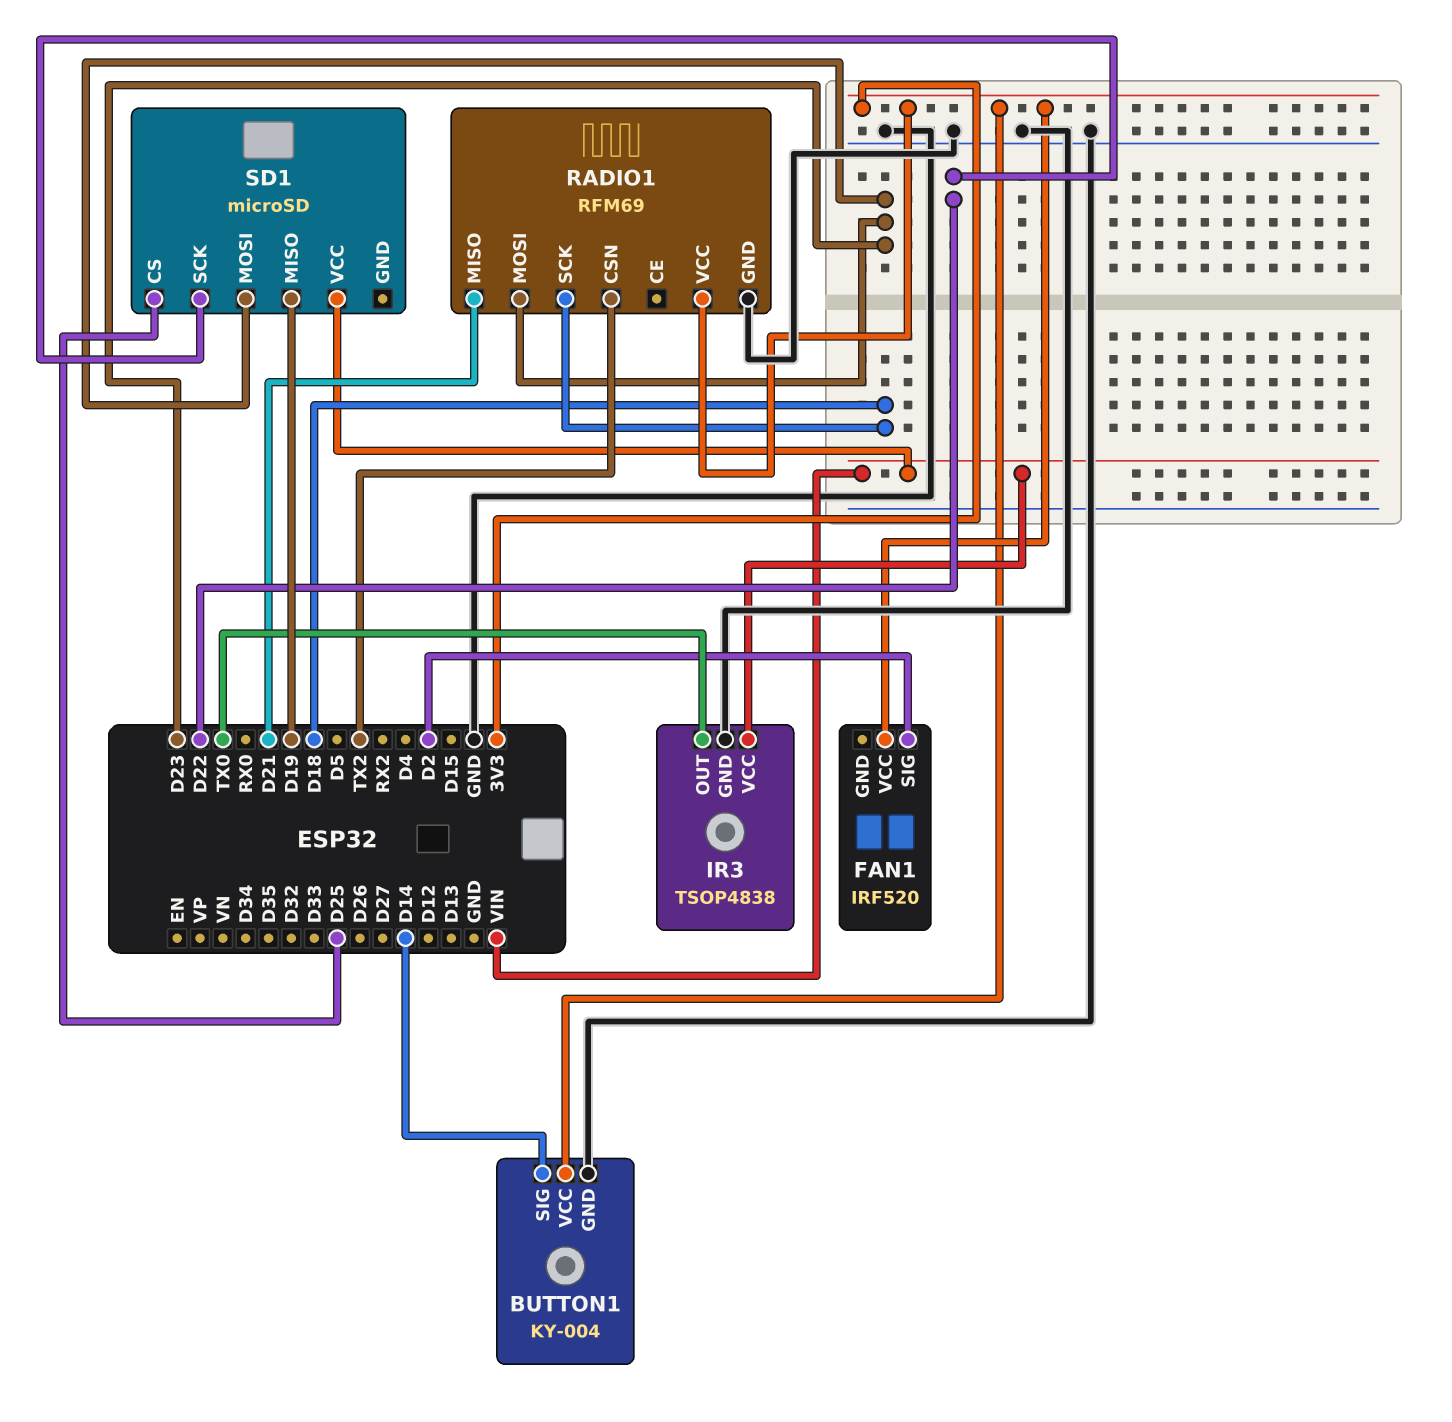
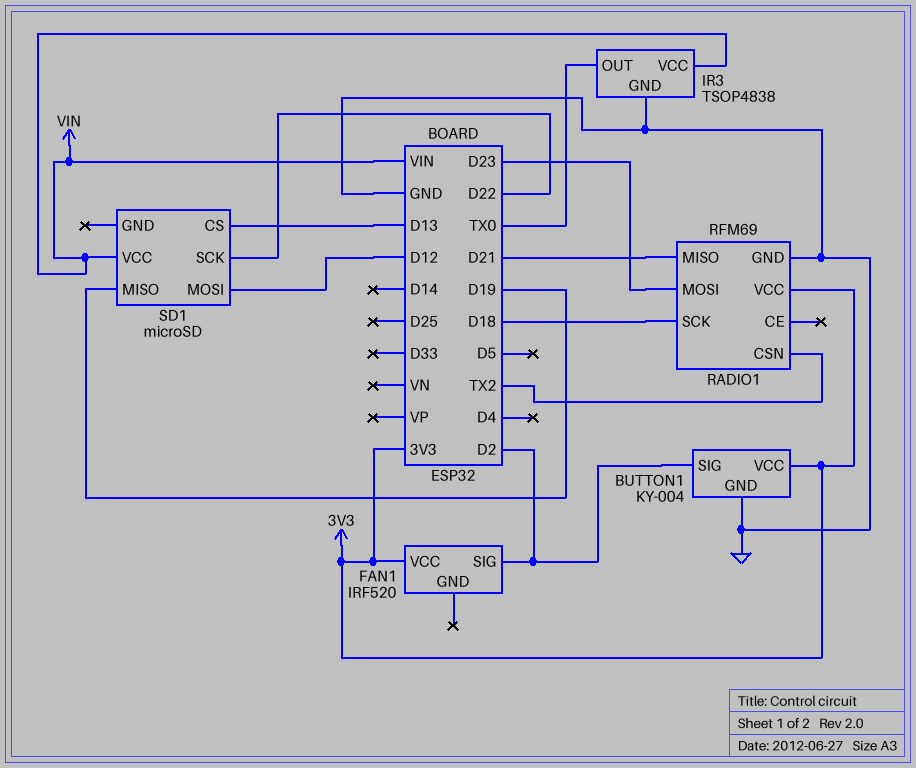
BUTTON1 pin SIG: D14 -> D2
SD1 pin CS: D25 -> D13
SD1 pin MOSI: D23 -> D12

